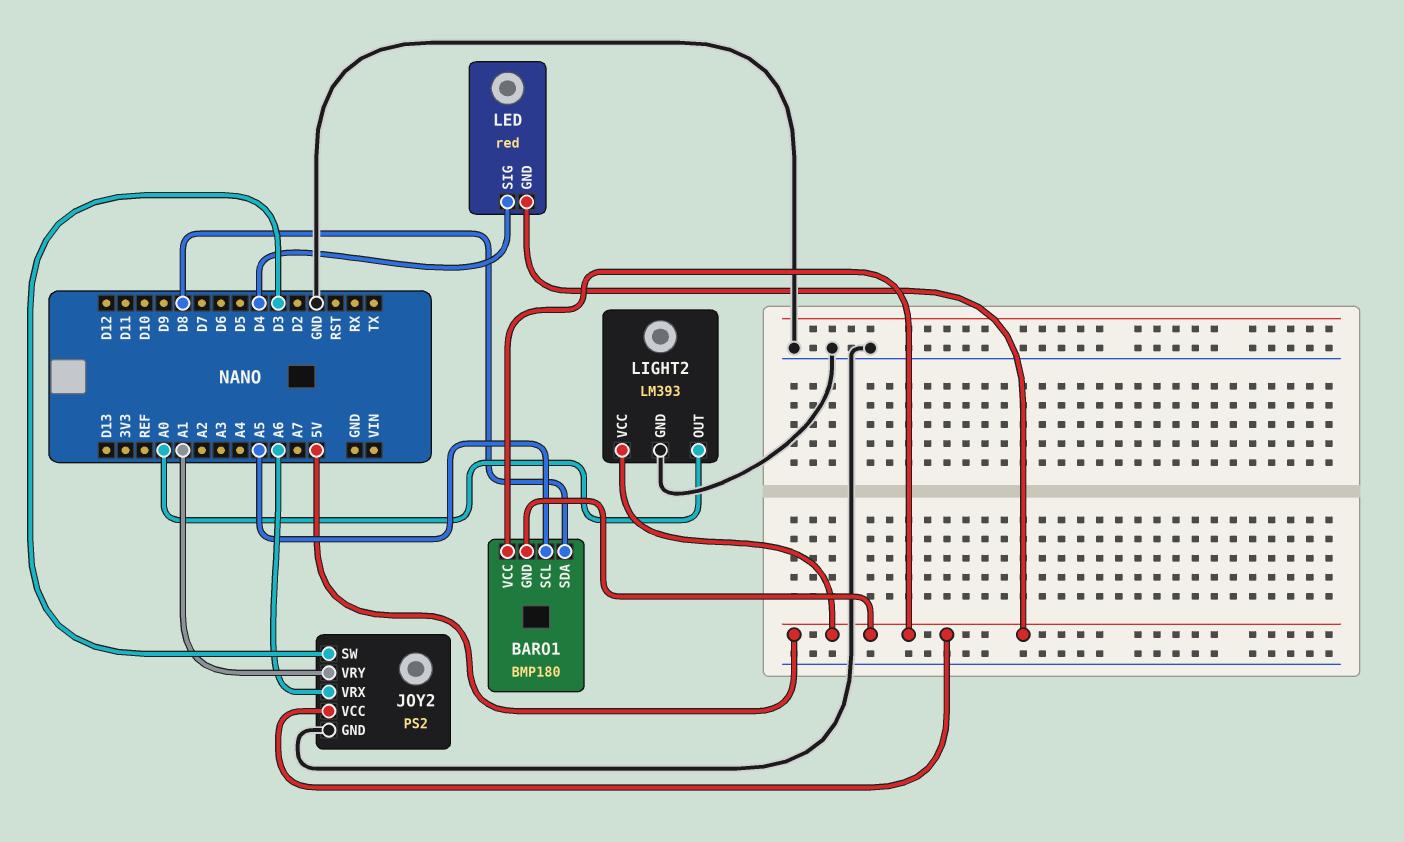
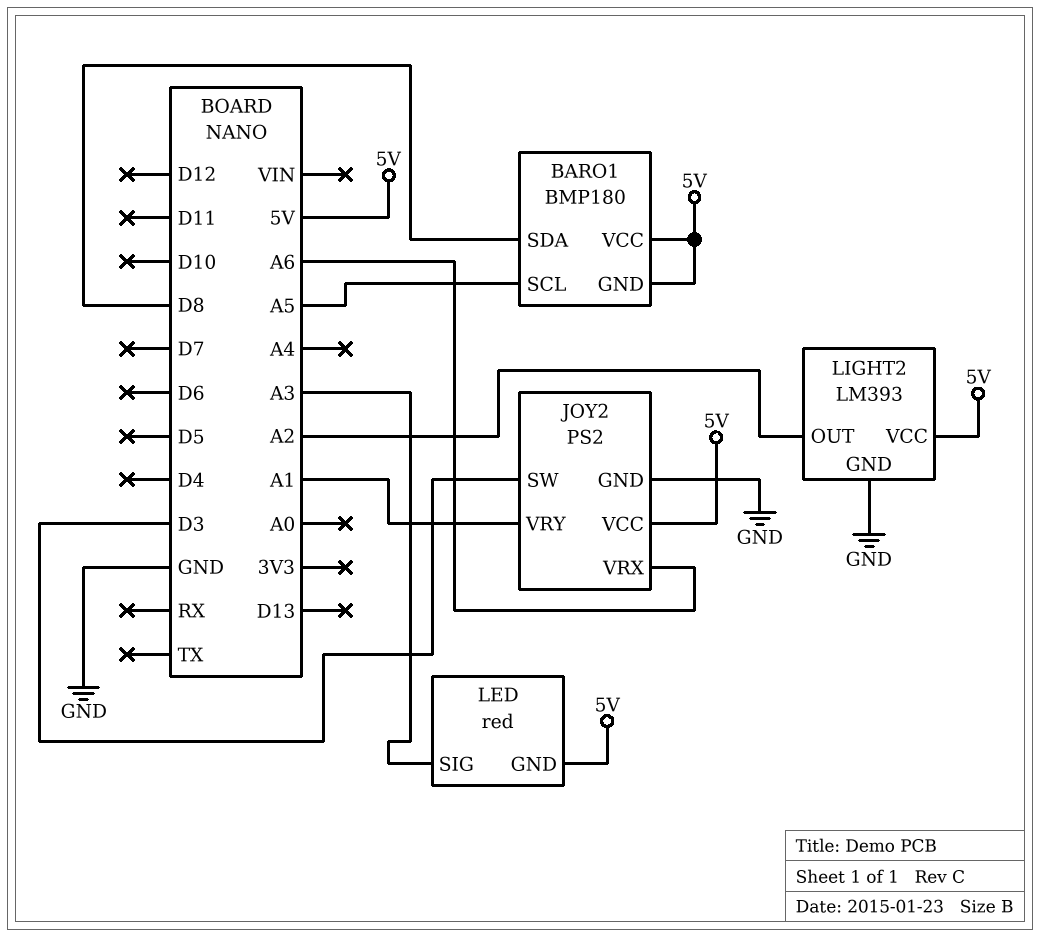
LED pin SIG: D4 -> A3
LIGHT2 pin OUT: A0 -> A2

